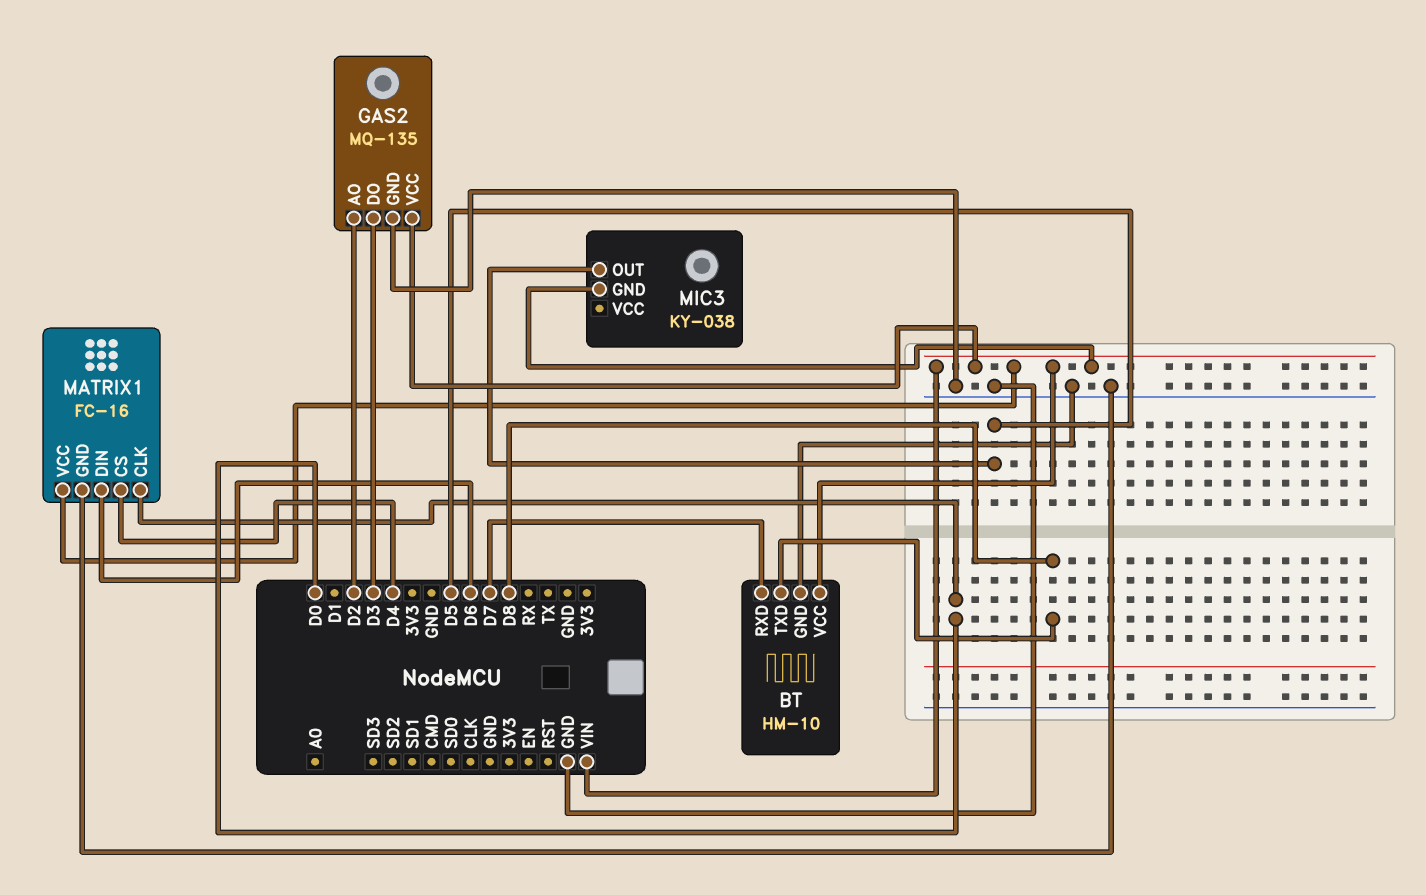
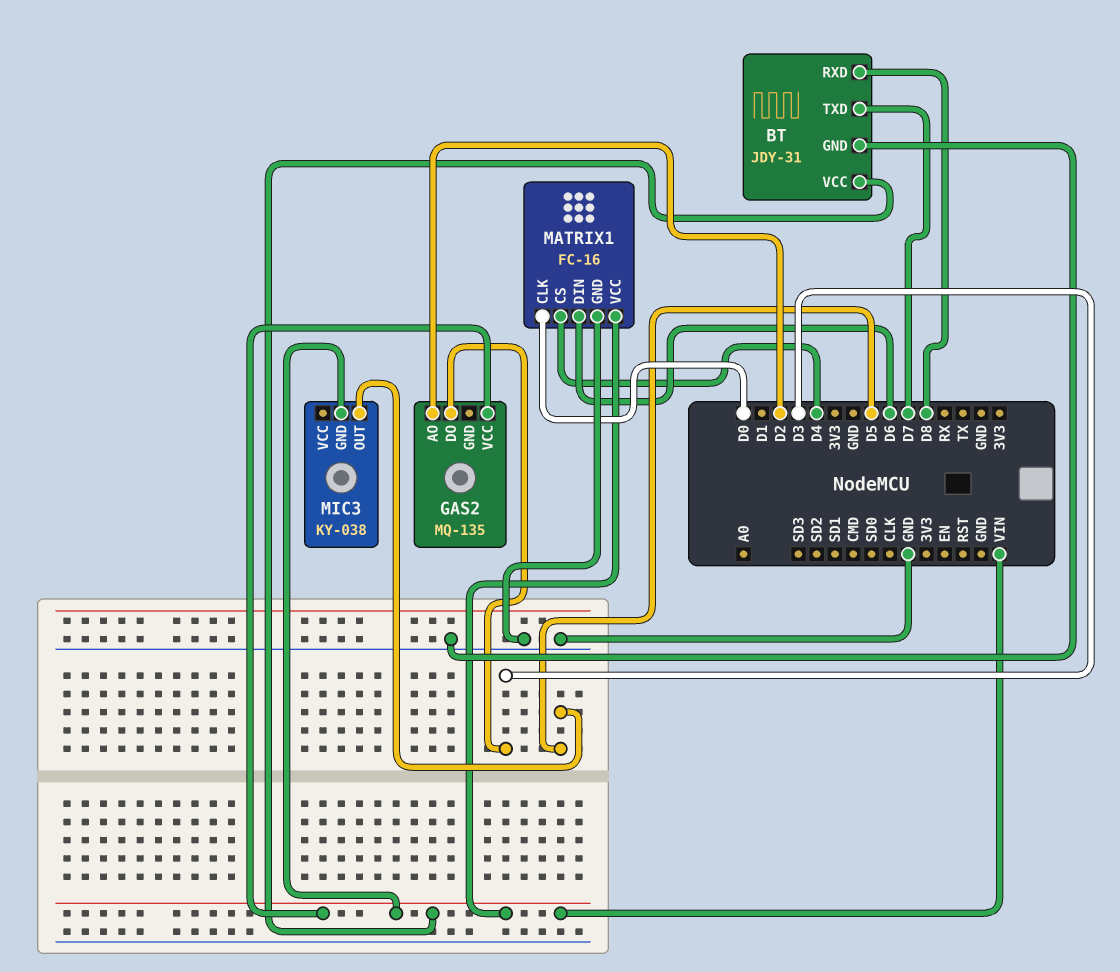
BT: HM-10 -> JDY-31
BT pin RXD: D7 -> D8
BT pin TXD: D8 -> D7
GAS2 pin GND: GND -> none

